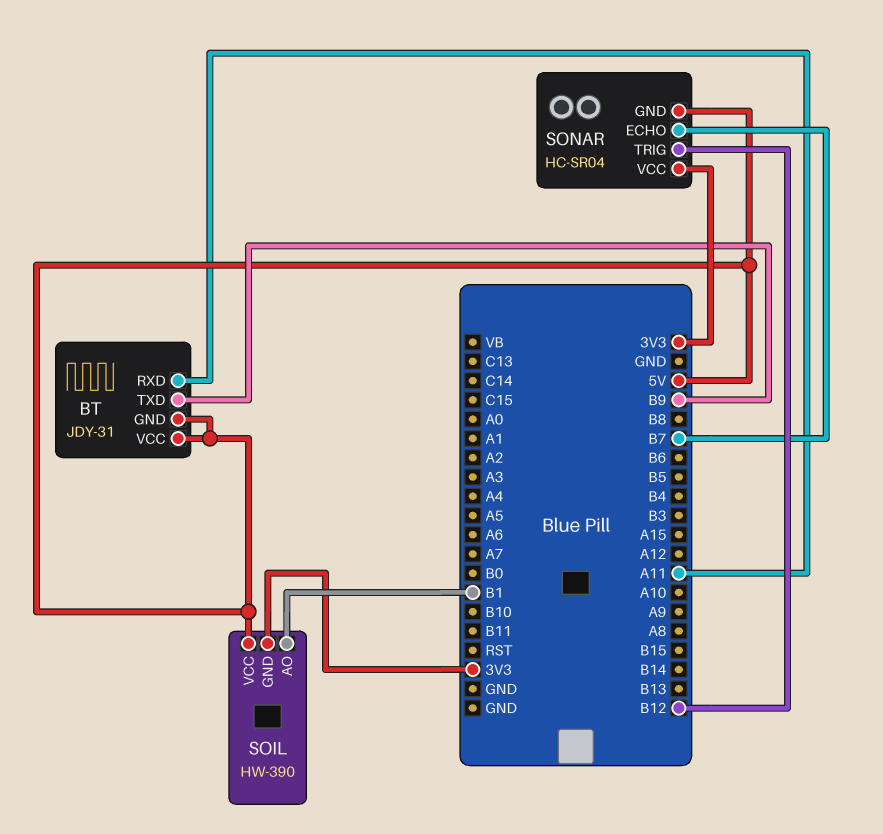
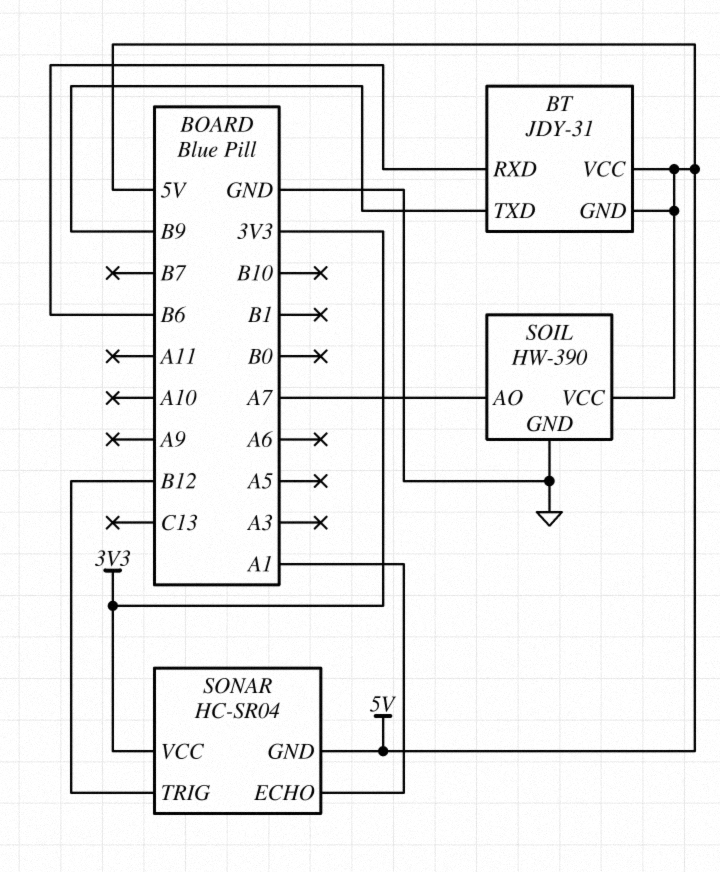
BT pin RXD: A11 -> B6
SOIL pin AO: B1 -> A7
SOIL pin GND: 3V3 -> GND
SONAR pin ECHO: B7 -> A1

